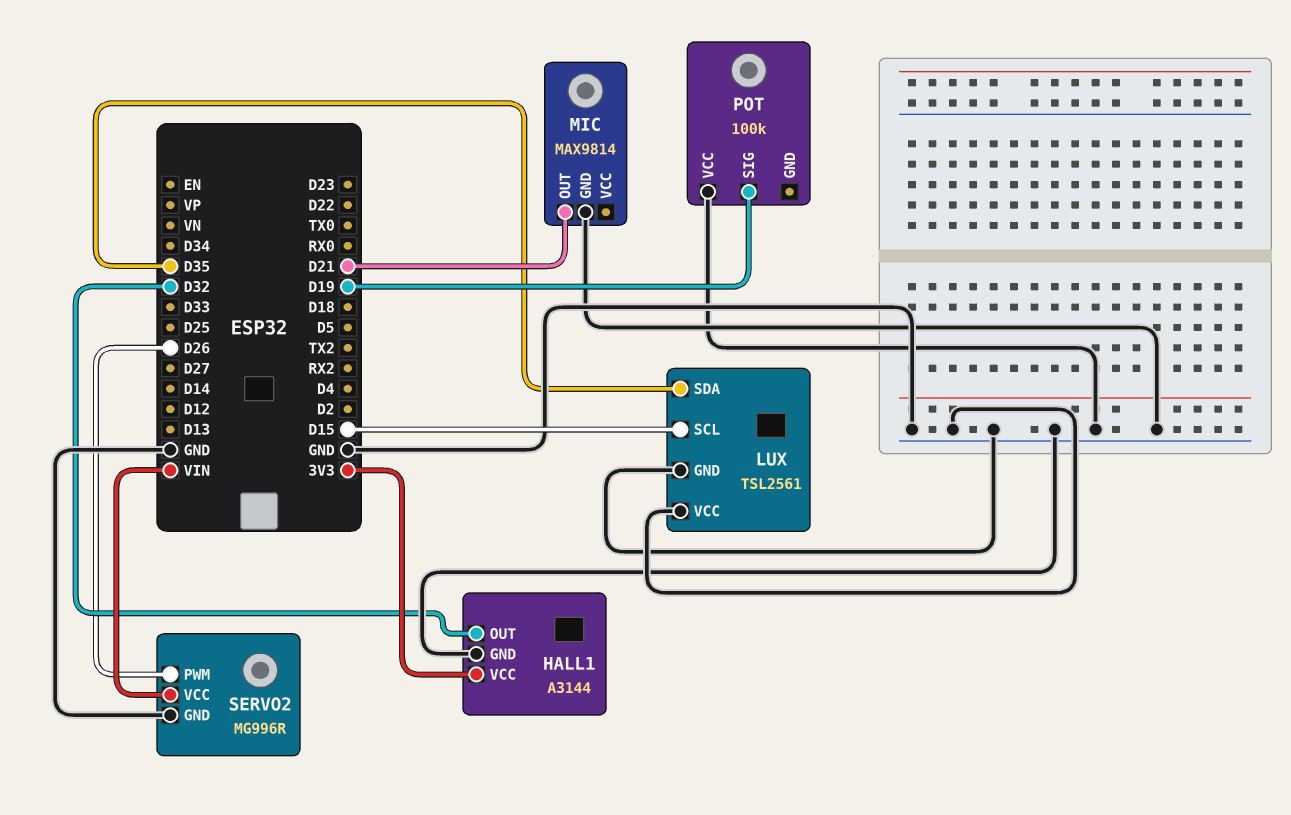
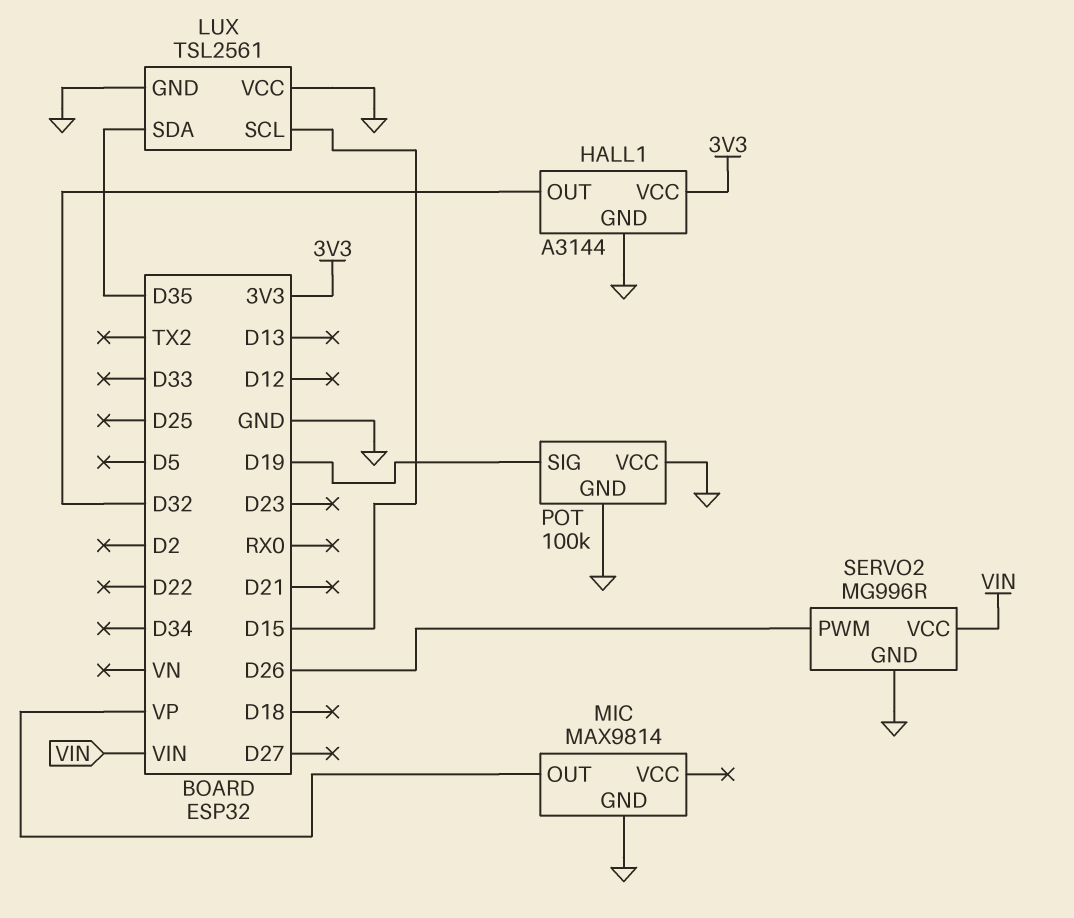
MIC pin OUT: D21 -> VP
POT pin GND: none -> GND

